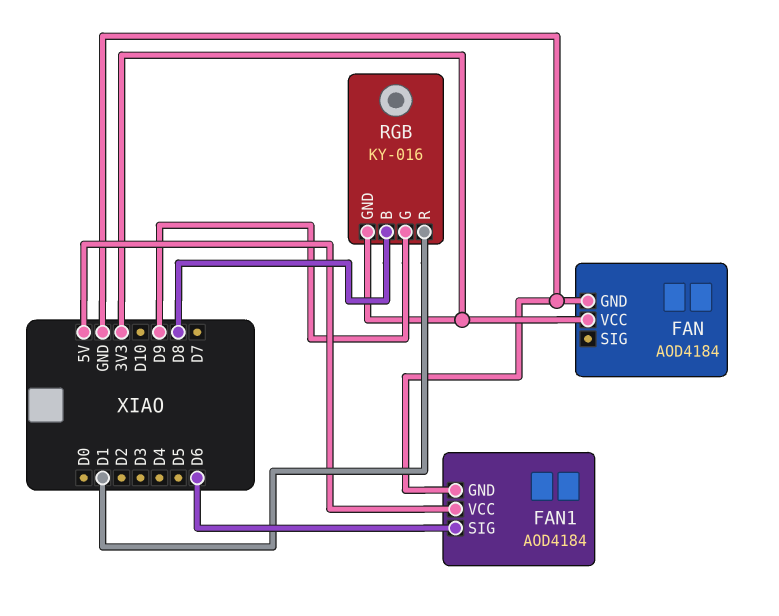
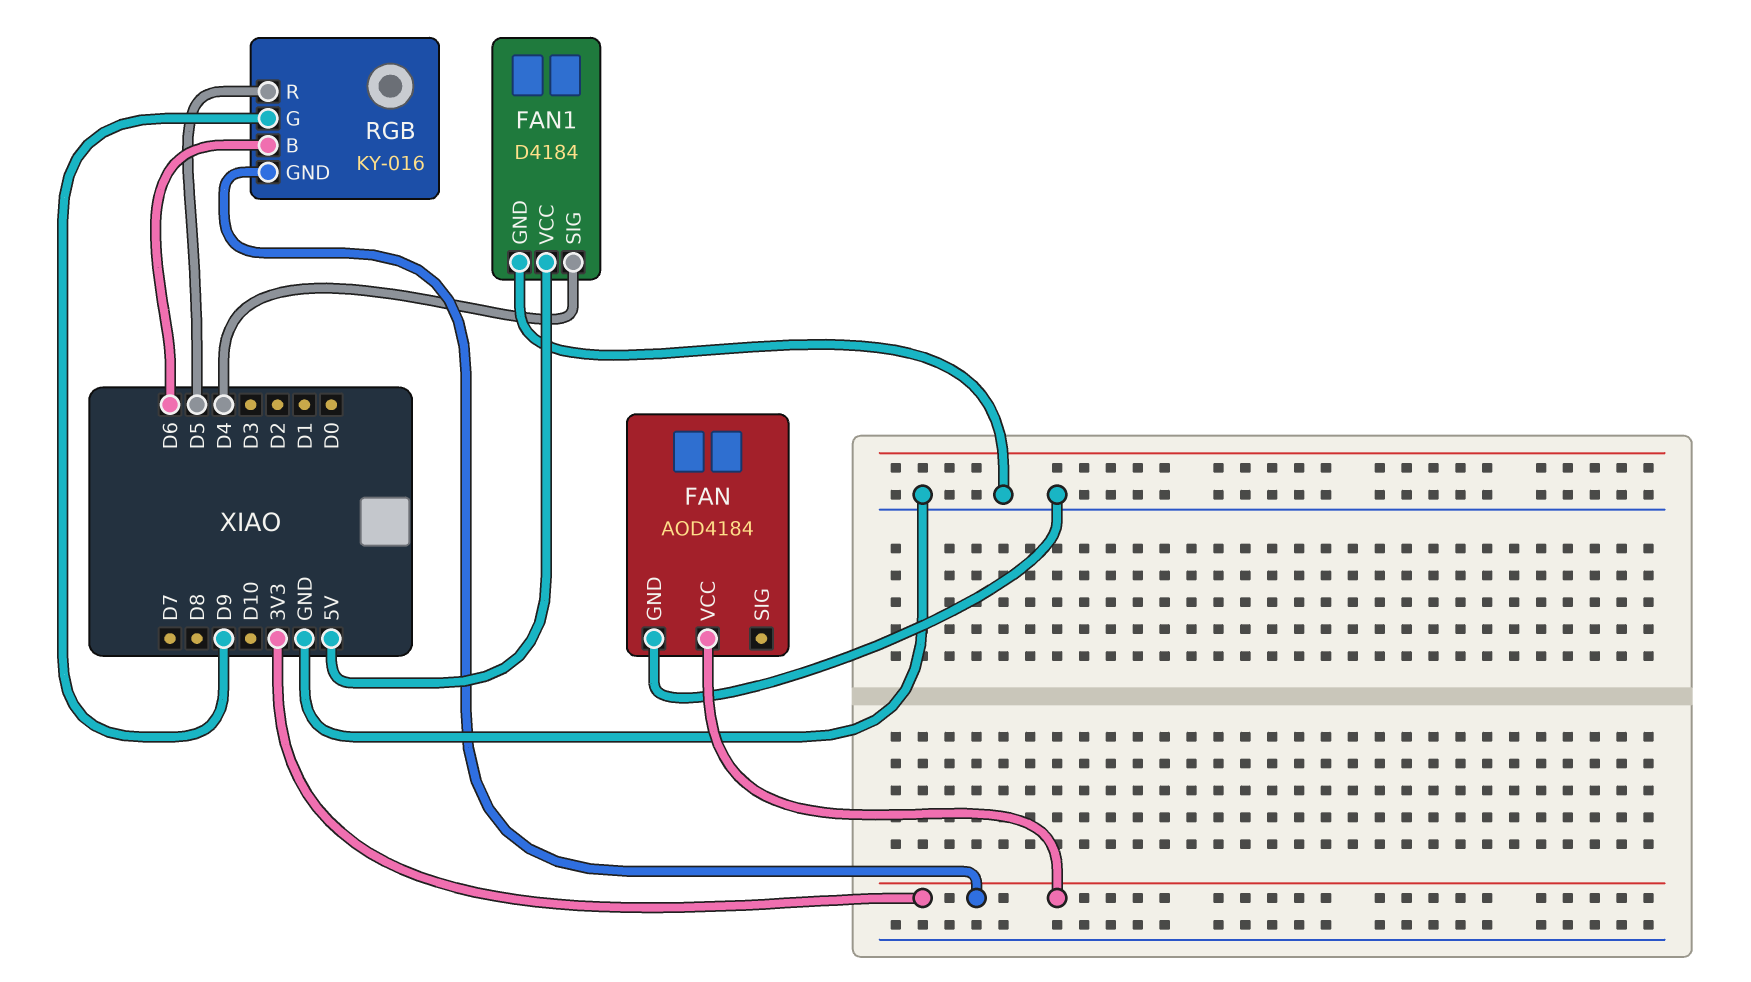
FAN1: AOD4184 -> D4184
FAN1 pin SIG: D6 -> D4
RGB pin B: D8 -> D6
RGB pin R: D1 -> D5

